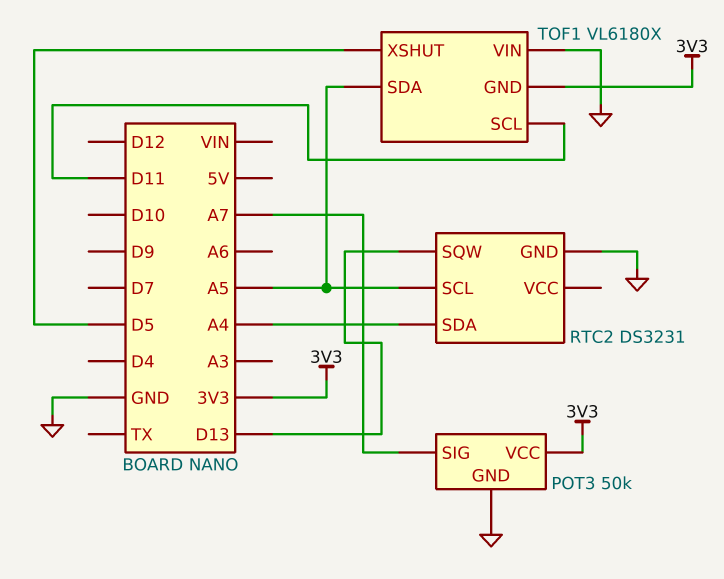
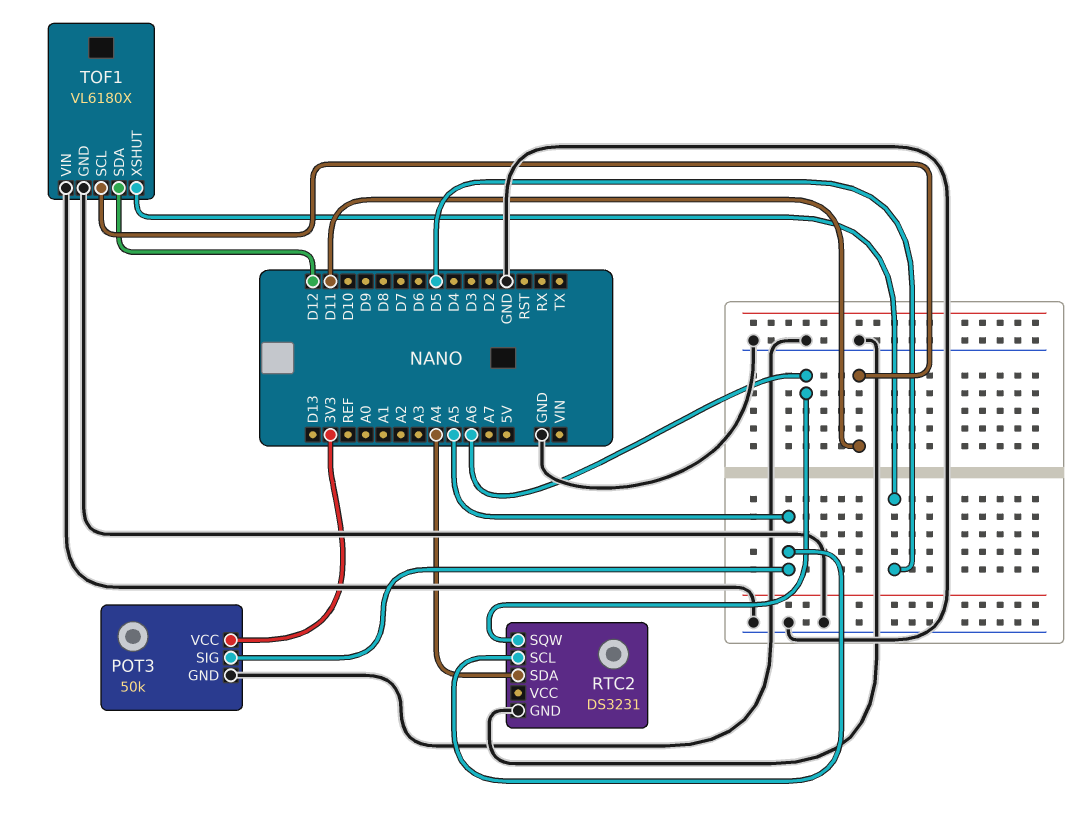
POT3 pin SIG: A7 -> A5
RTC2 pin SQW: D13 -> A6
TOF1 pin GND: 3V3 -> GND
TOF1 pin SDA: A5 -> D12

